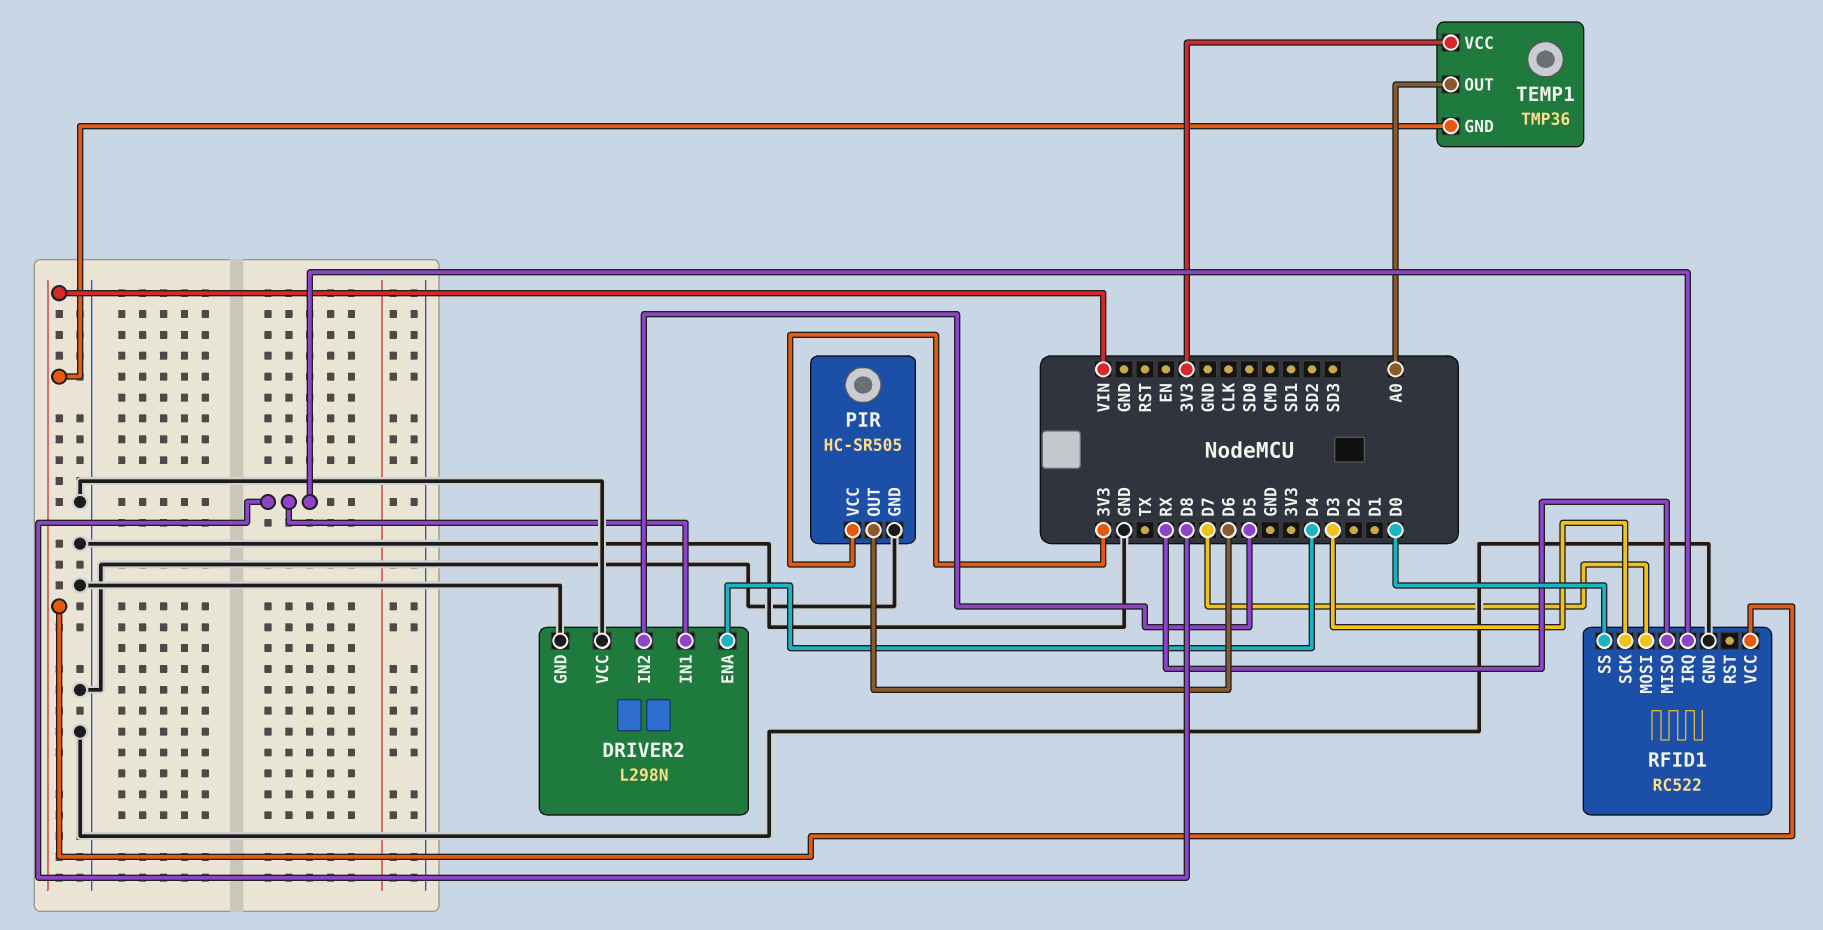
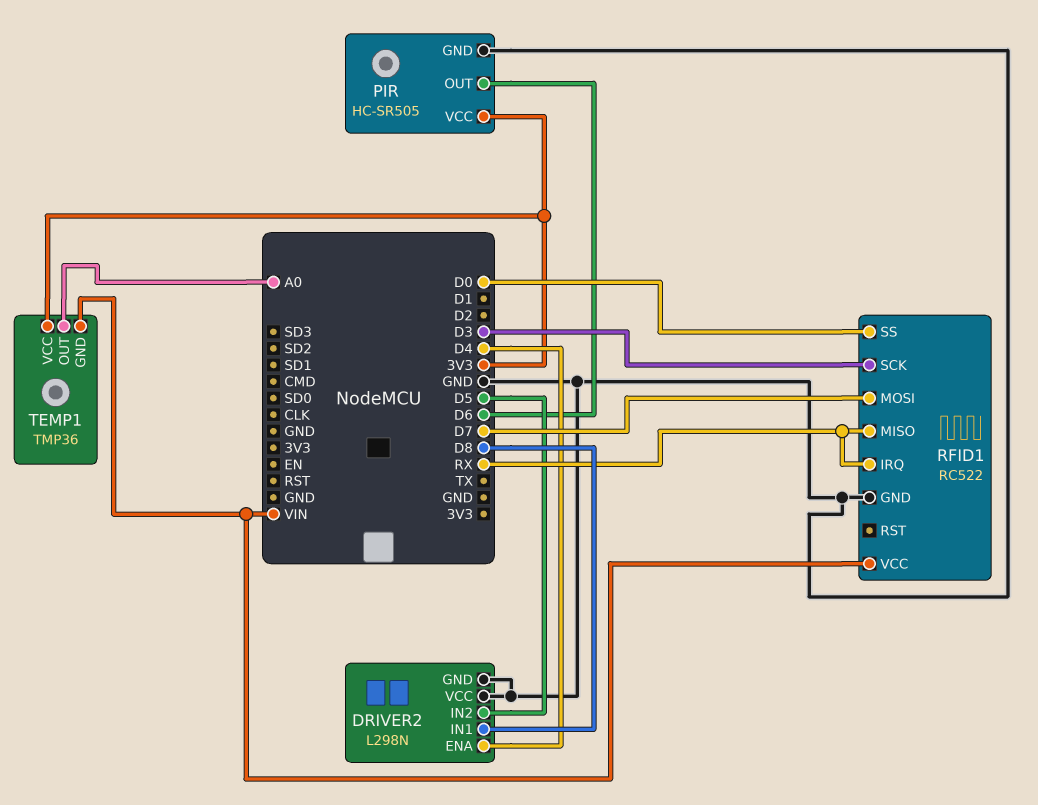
RFID1 pin IRQ: D8 -> RX

